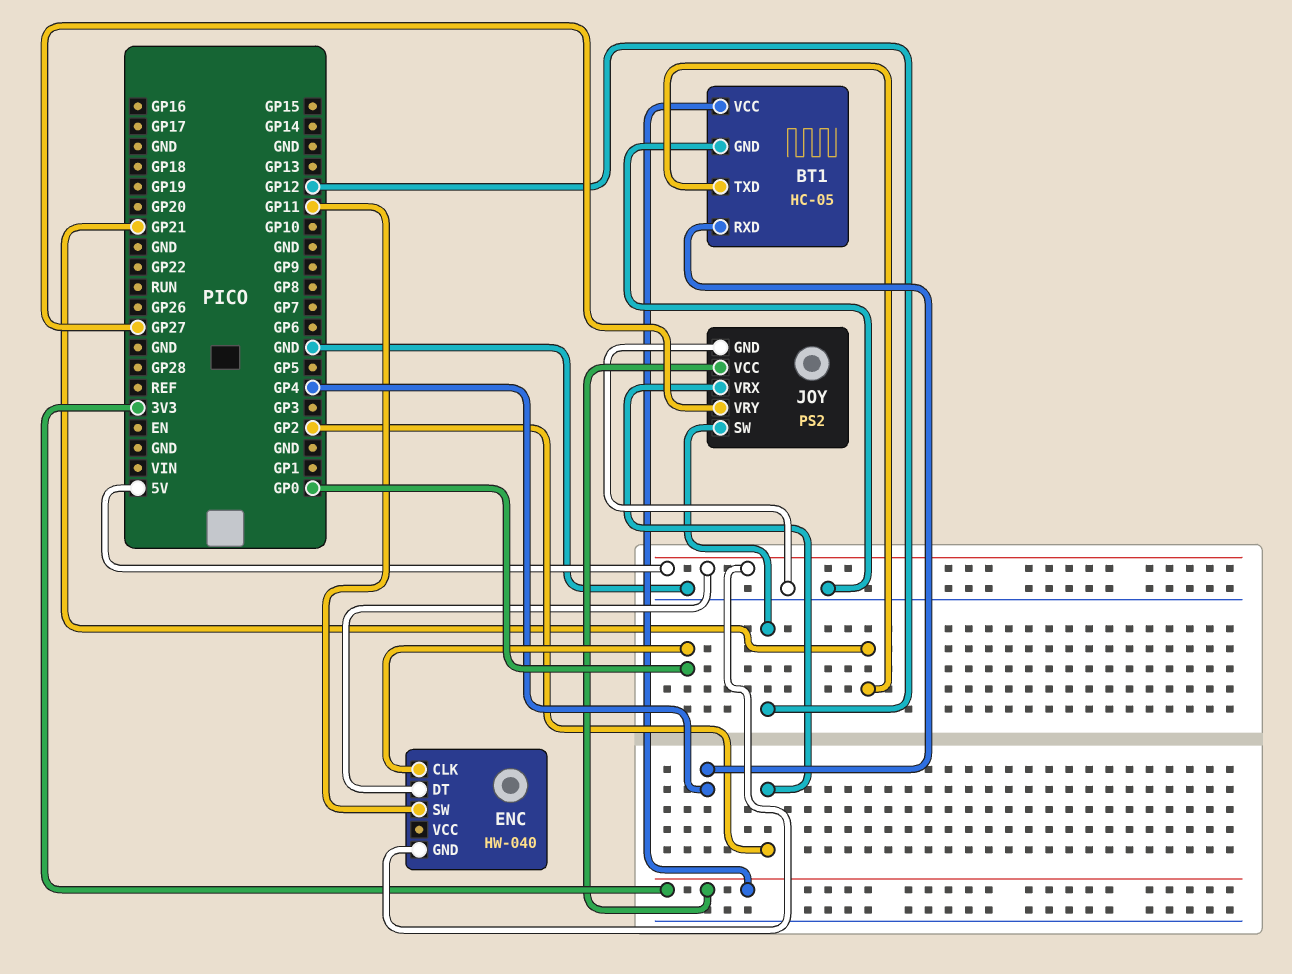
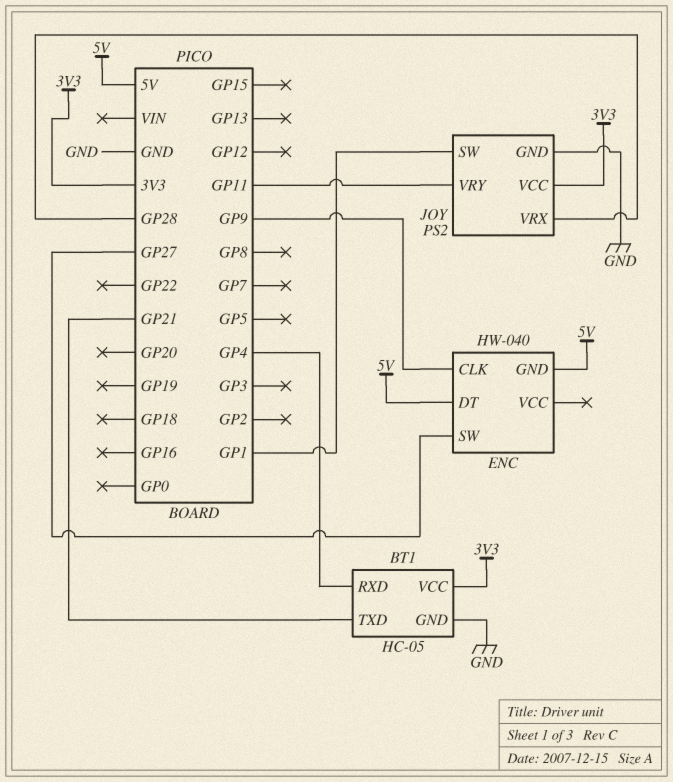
ENC pin CLK: GP0 -> GP9
ENC pin SW: GP11 -> GP27
JOY pin SW: GP12 -> GP1
JOY pin VRX: GP2 -> GP28
JOY pin VRY: GP27 -> GP11

